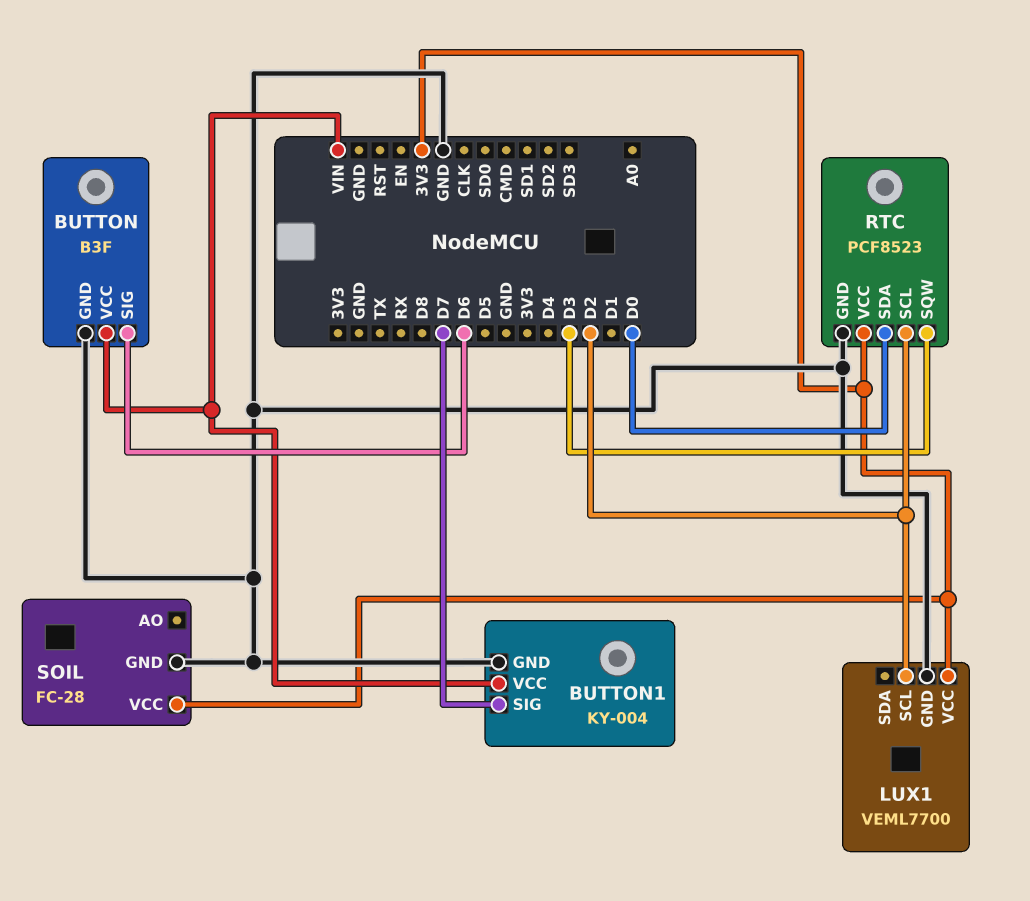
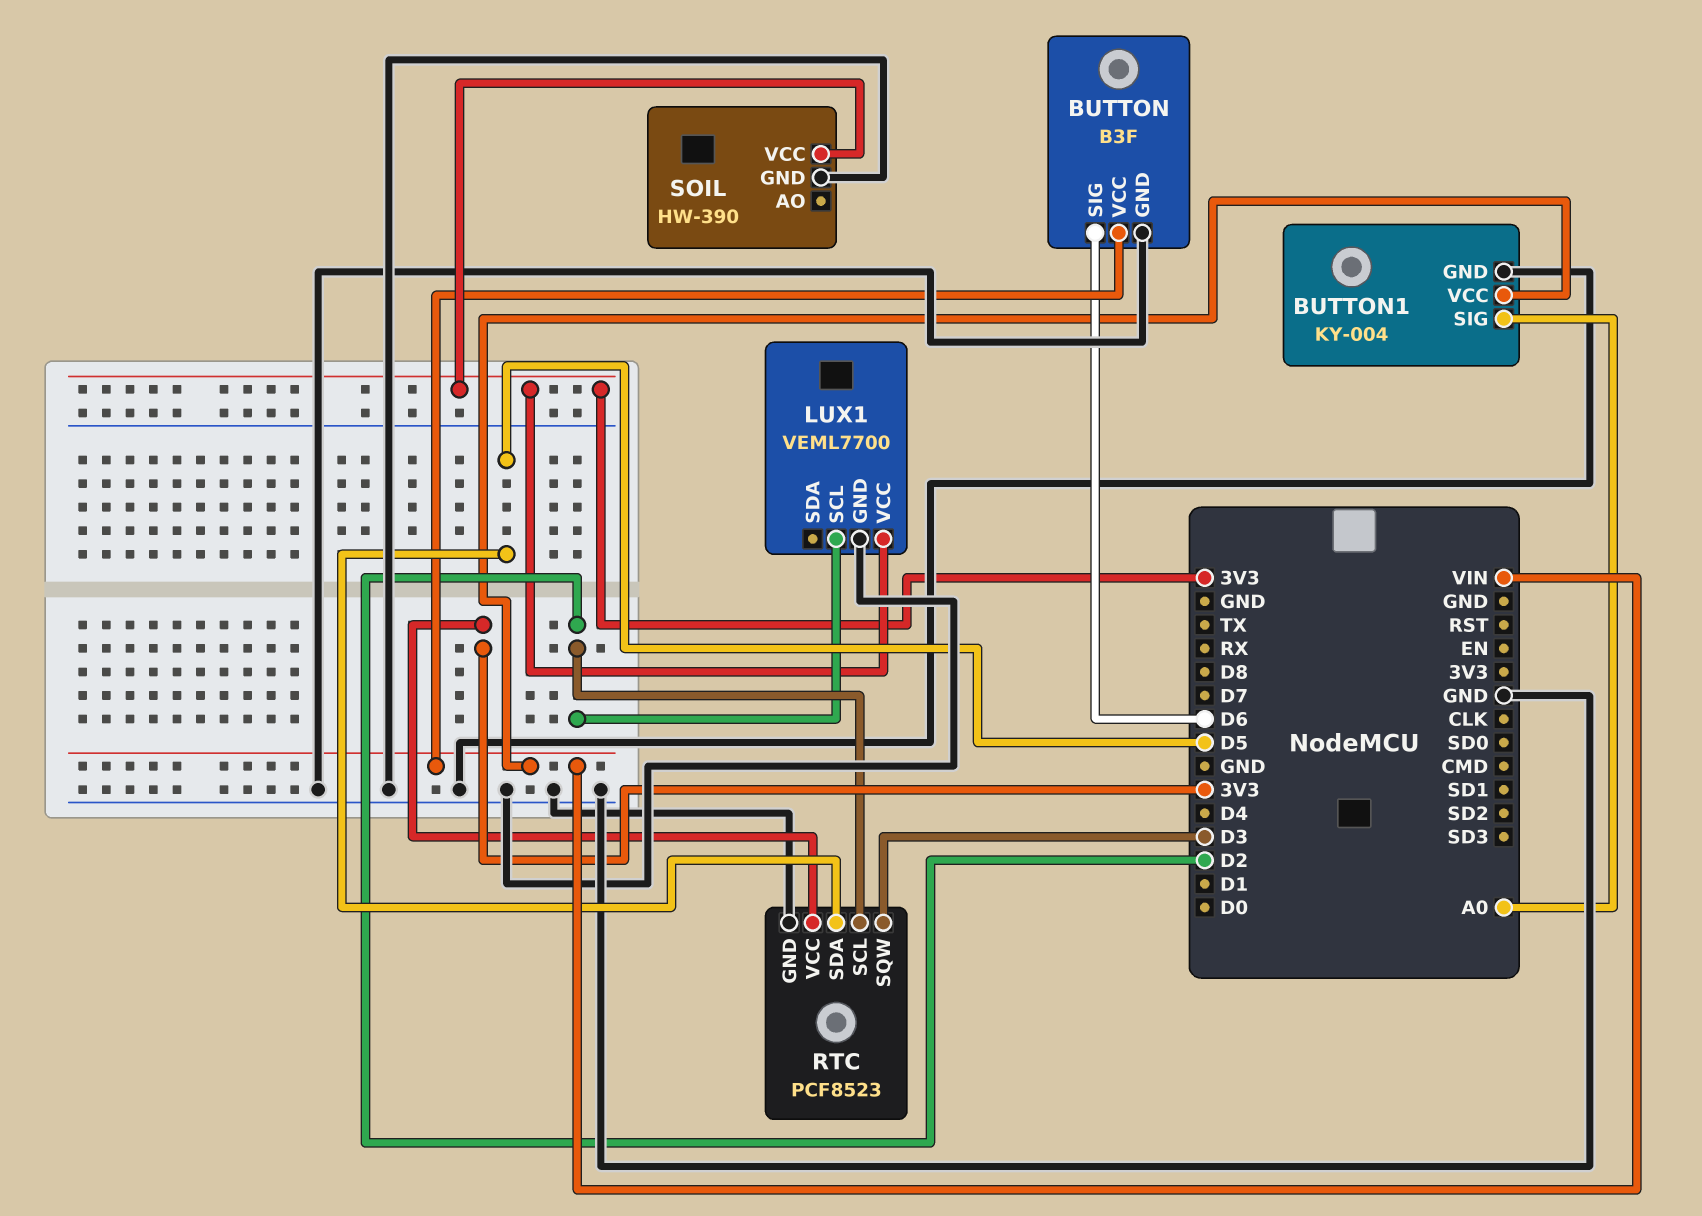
BUTTON1 pin SIG: D7 -> A0
RTC pin SDA: D0 -> D5
SOIL: FC-28 -> HW-390

